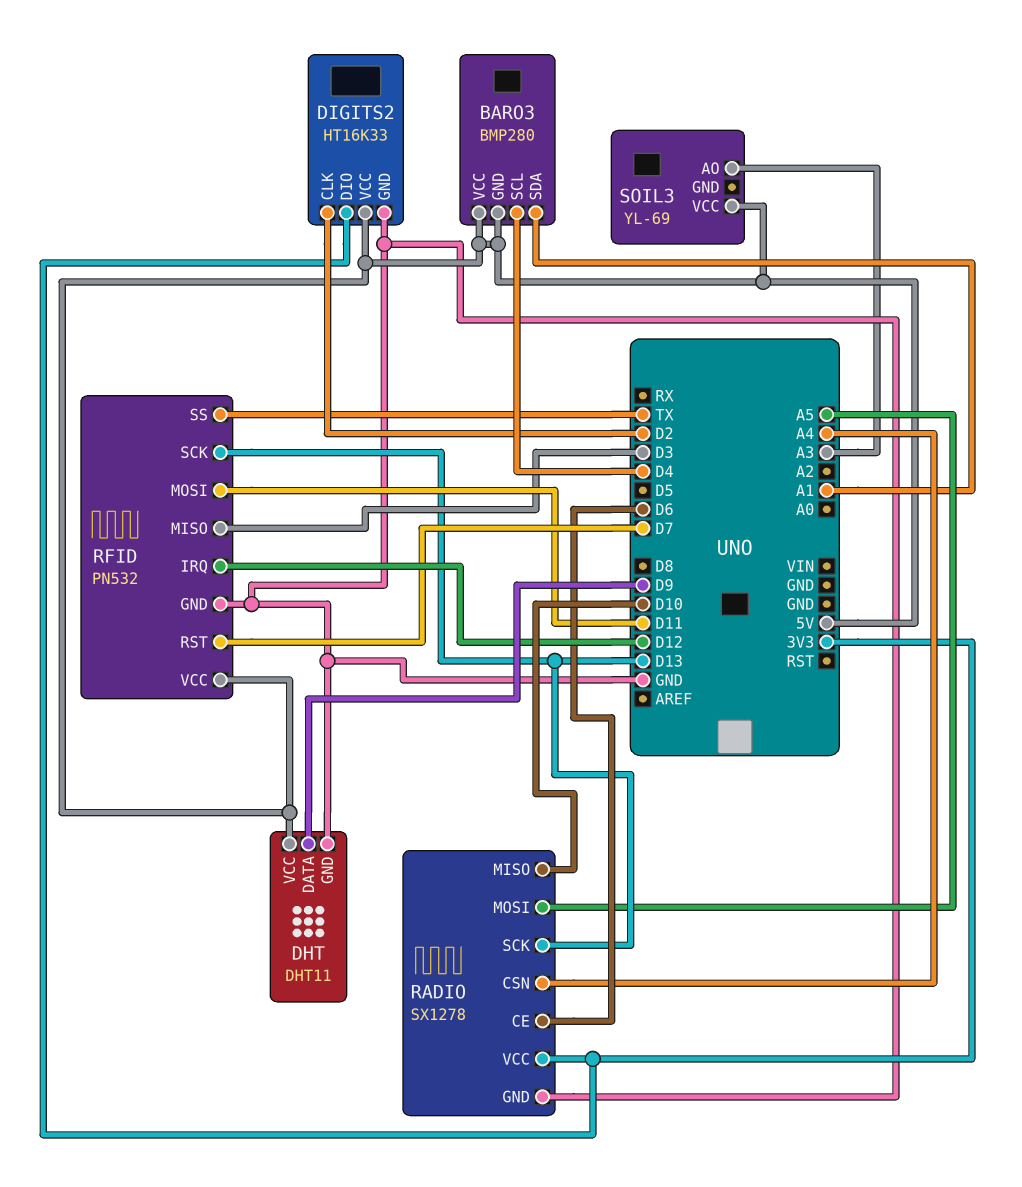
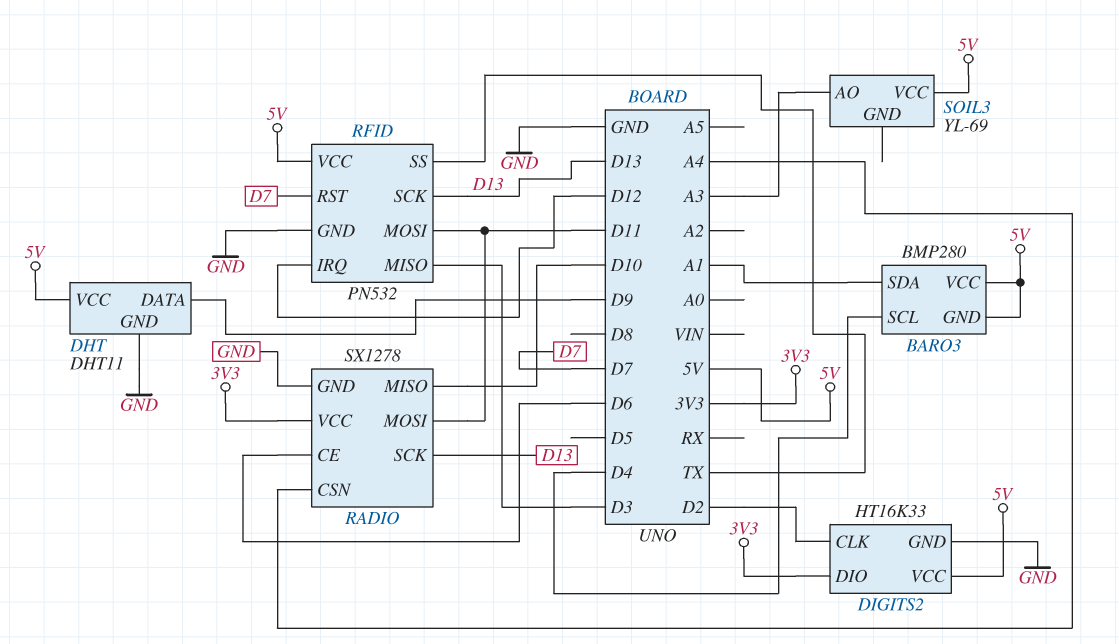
RADIO pin MOSI: A5 -> D11

